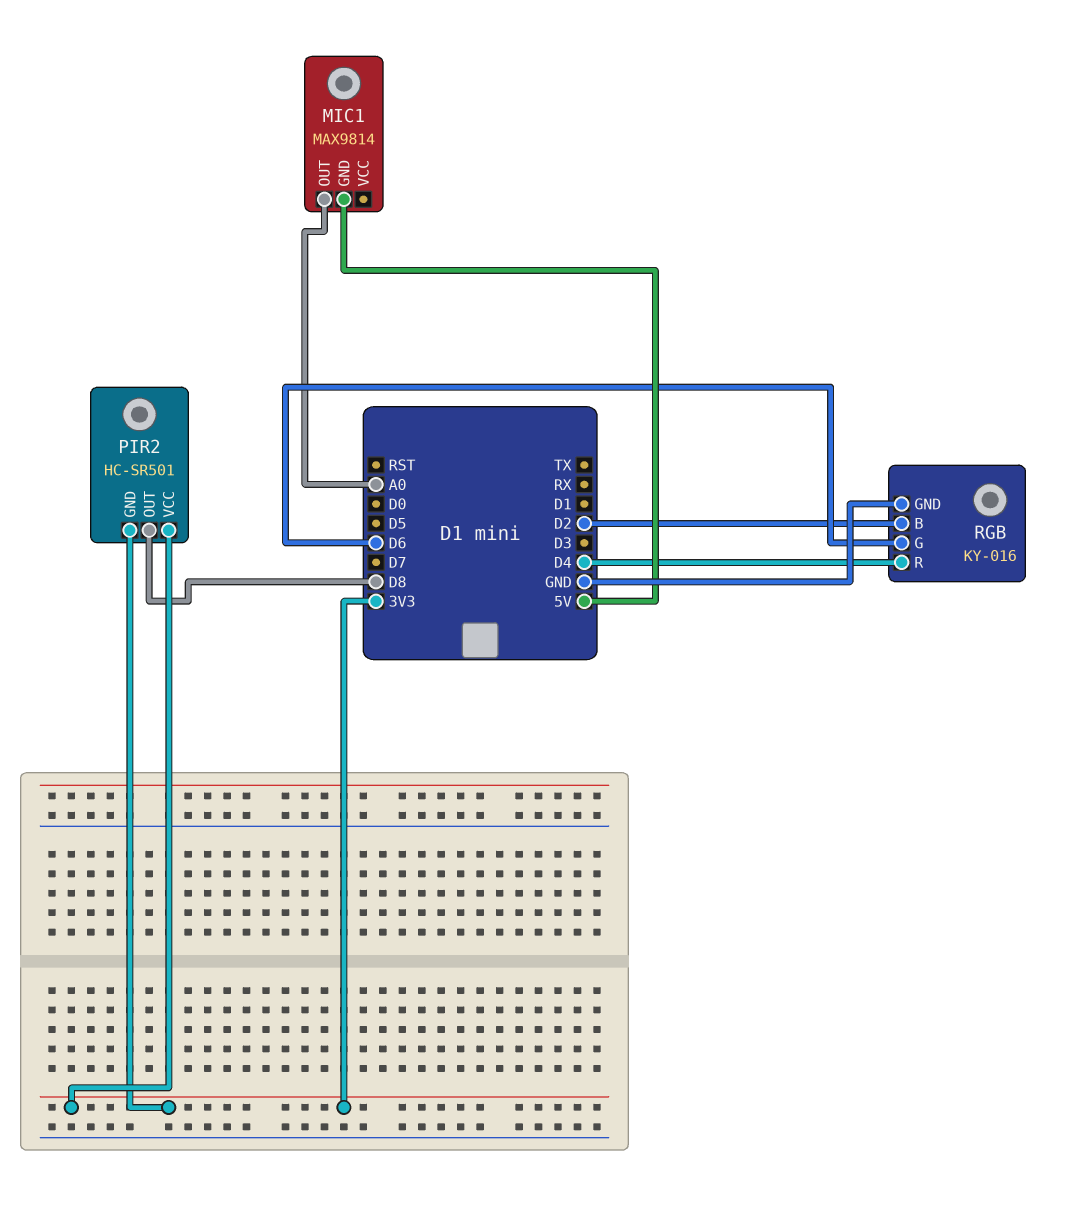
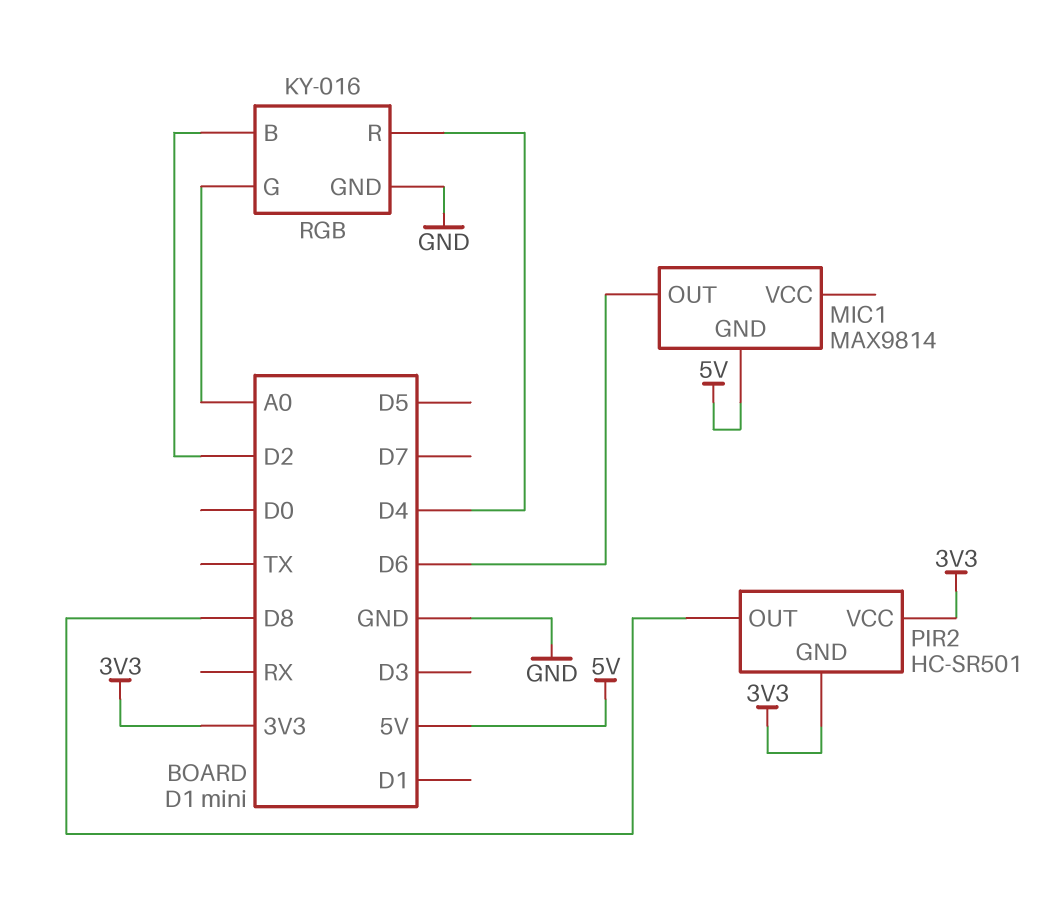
MIC1 pin OUT: A0 -> D6
RGB pin G: D6 -> A0

